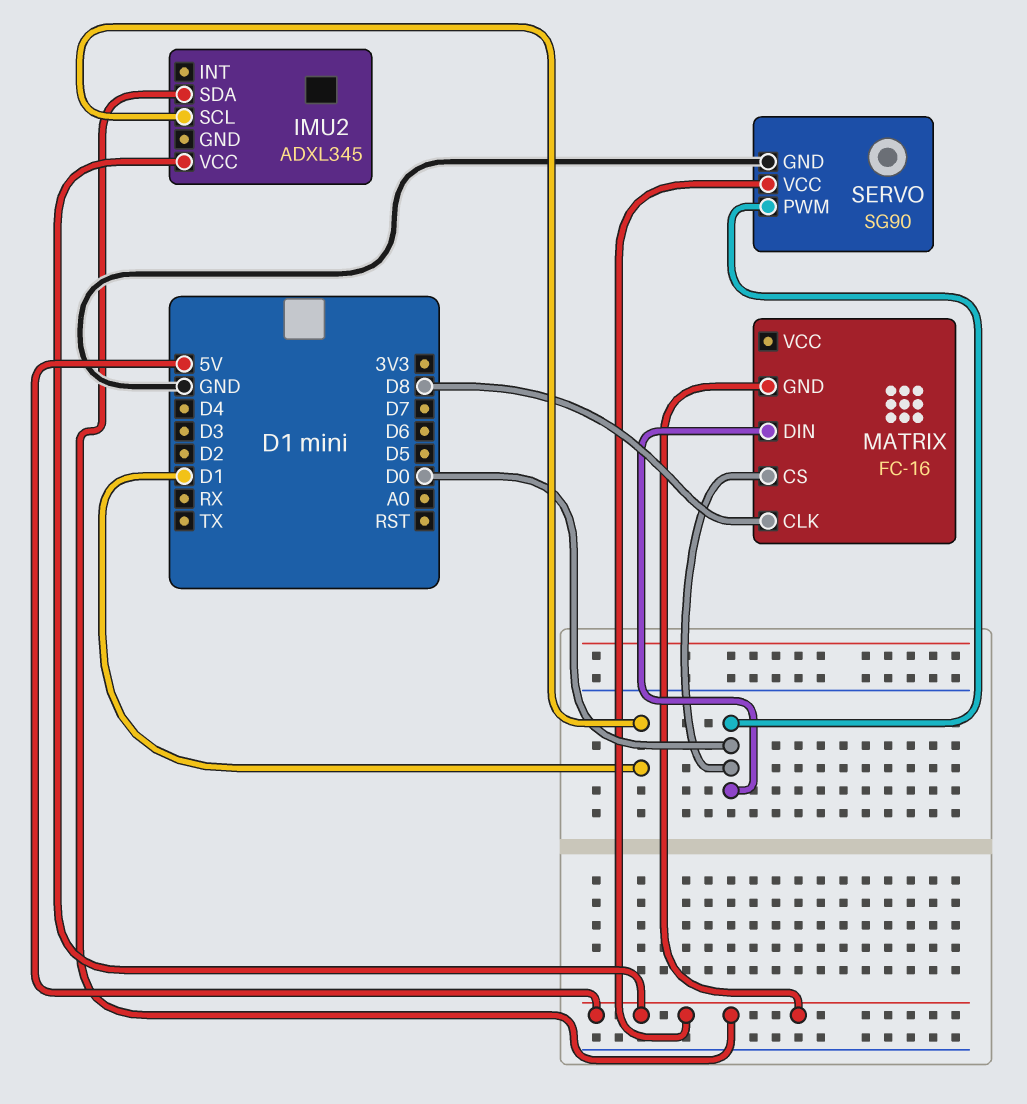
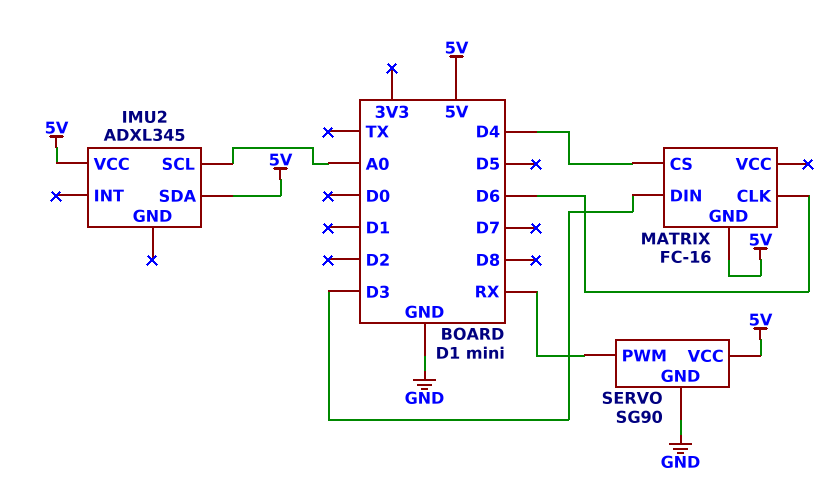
IMU2 pin SCL: D1 -> A0
MATRIX pin CLK: D8 -> D6
MATRIX pin CS: D0 -> D4
MATRIX pin DIN: D0 -> D3
SERVO pin PWM: D0 -> RX

